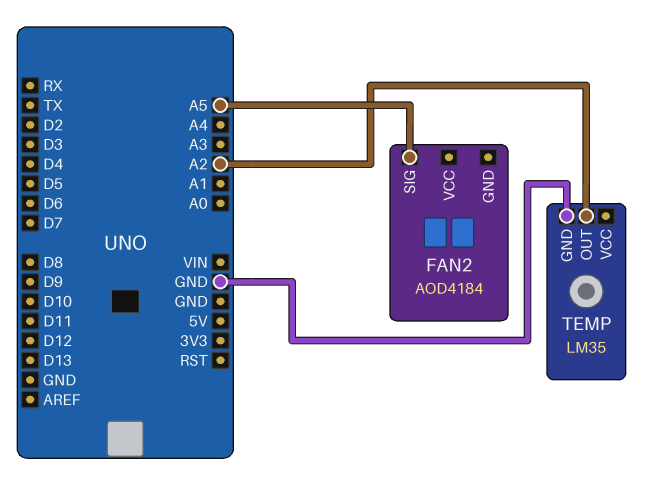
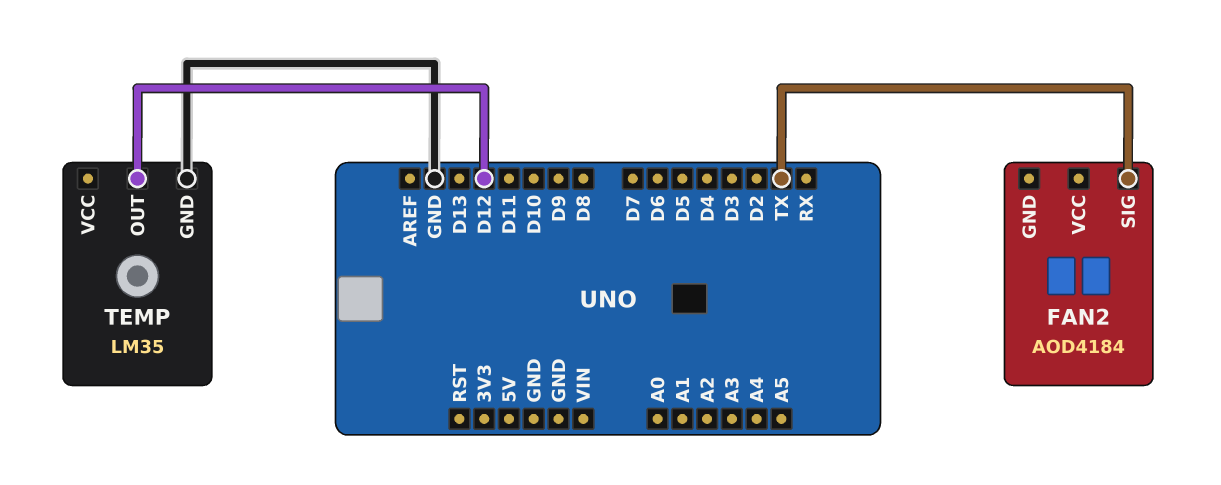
FAN2 pin SIG: A5 -> TX
TEMP pin OUT: A2 -> D12

